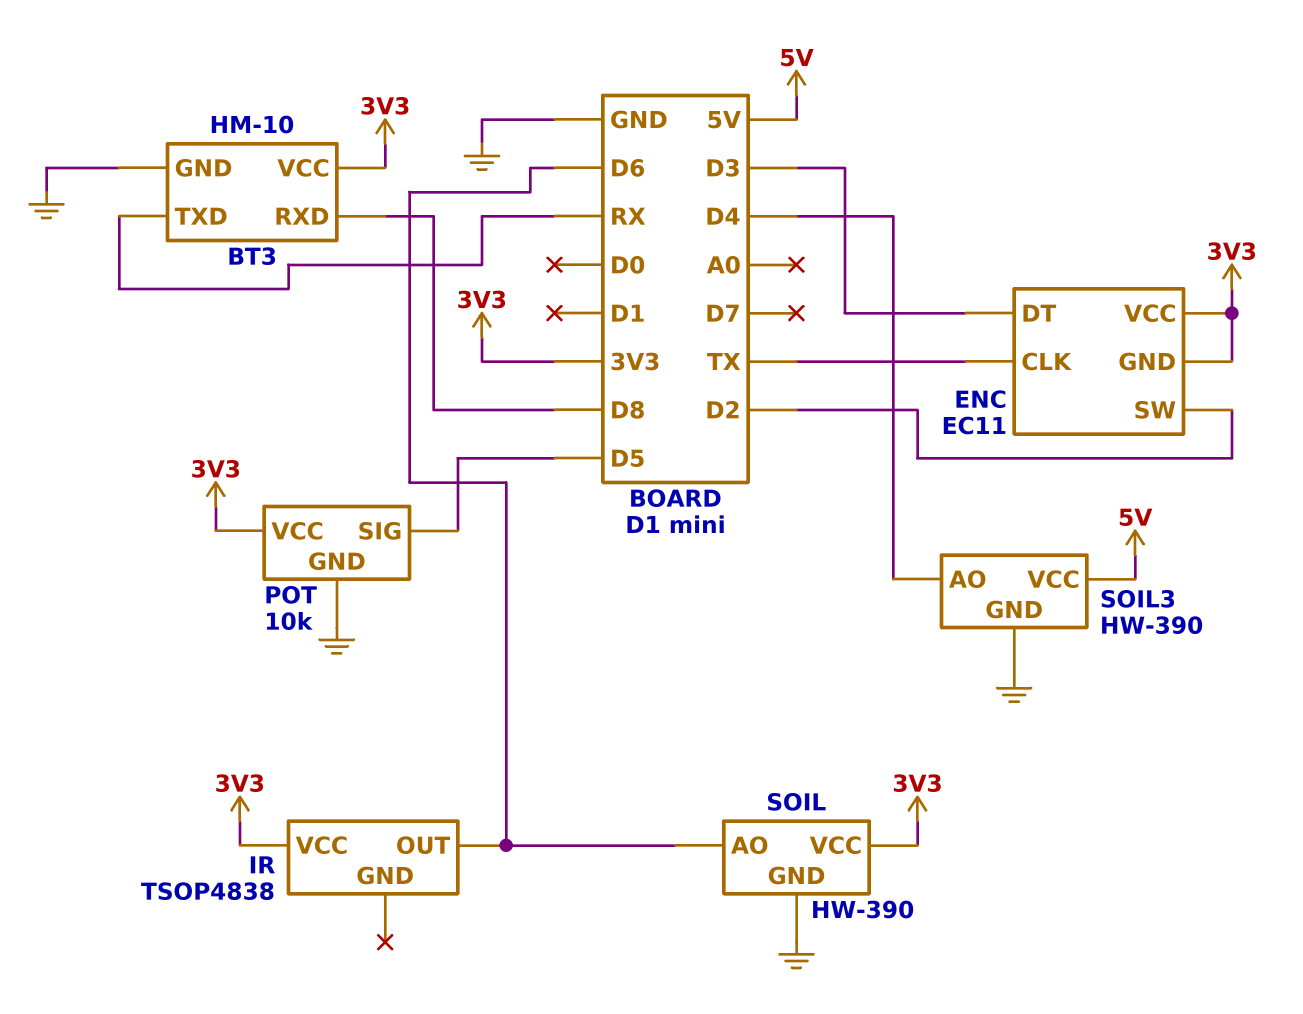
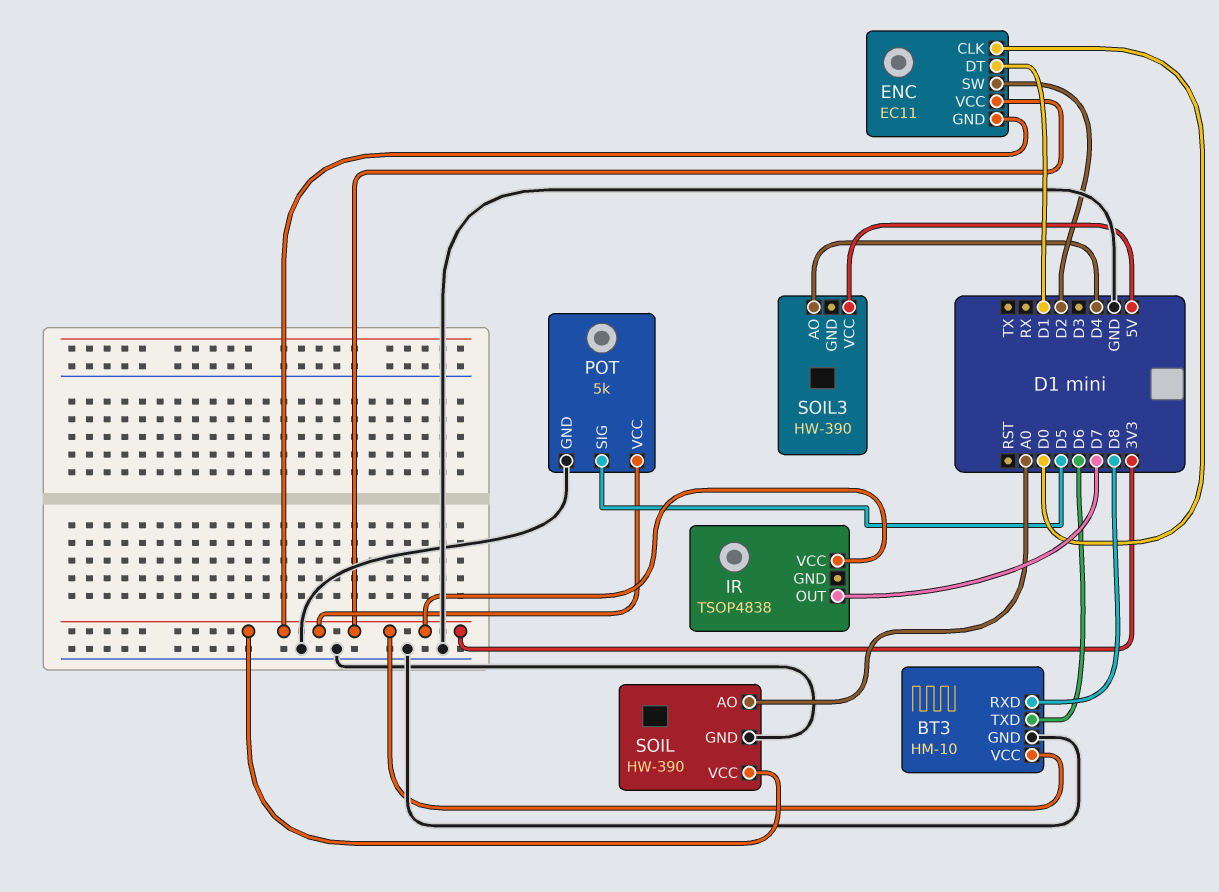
BT3 pin TXD: RX -> D6
ENC pin CLK: TX -> D0
ENC pin DT: D3 -> D1
IR pin OUT: D6 -> D7
POT: 10k -> 5k
SOIL pin AO: D6 -> A0
SOIL3 pin GND: GND -> none

